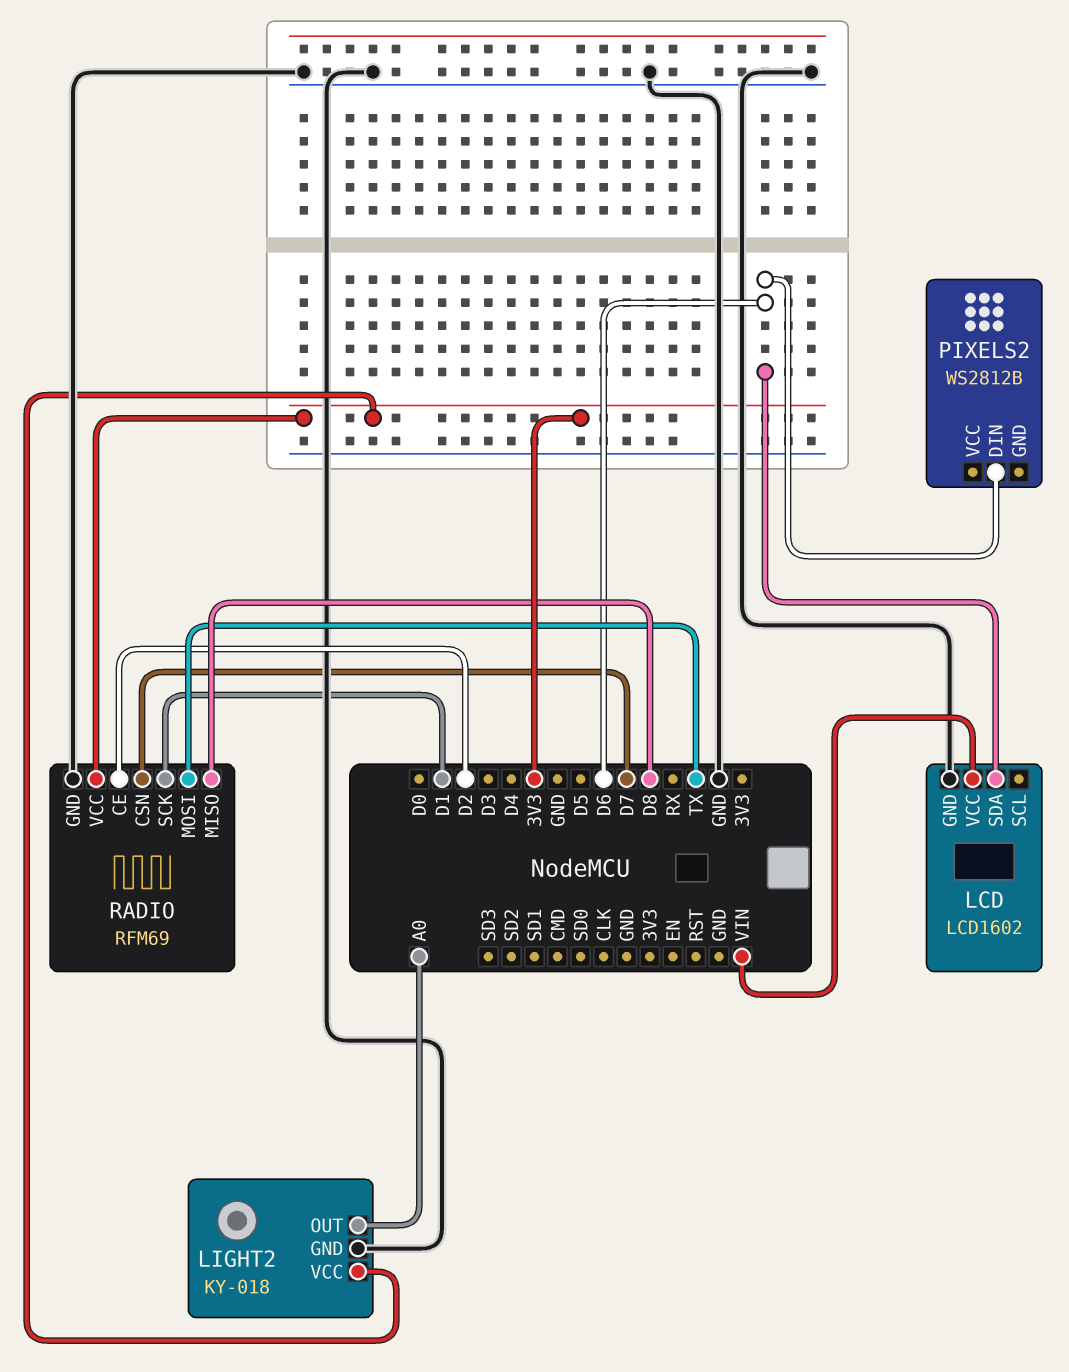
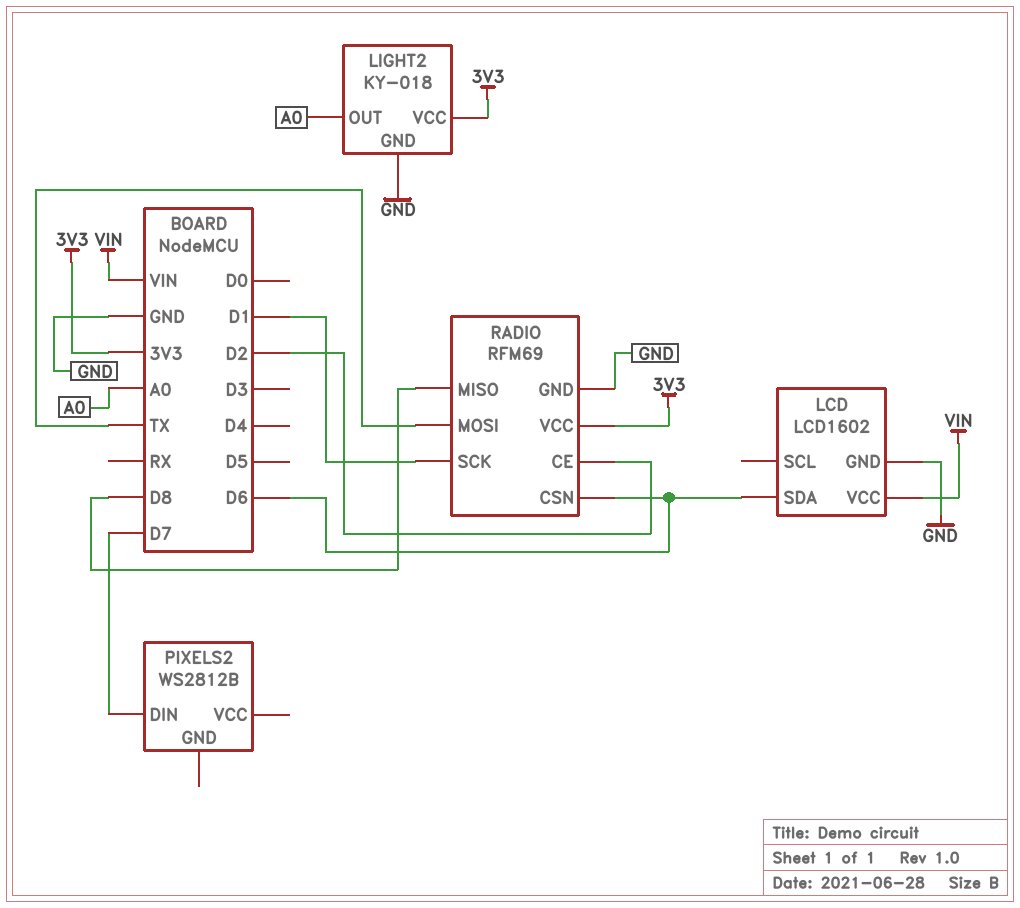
PIXELS2 pin DIN: D6 -> D7
RADIO pin CSN: D7 -> D6

